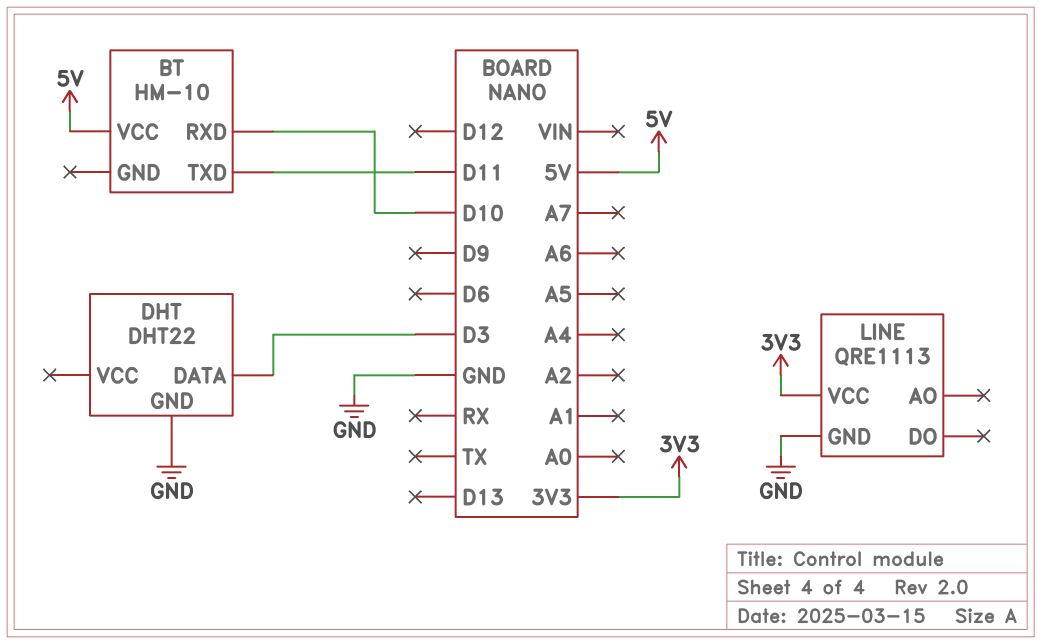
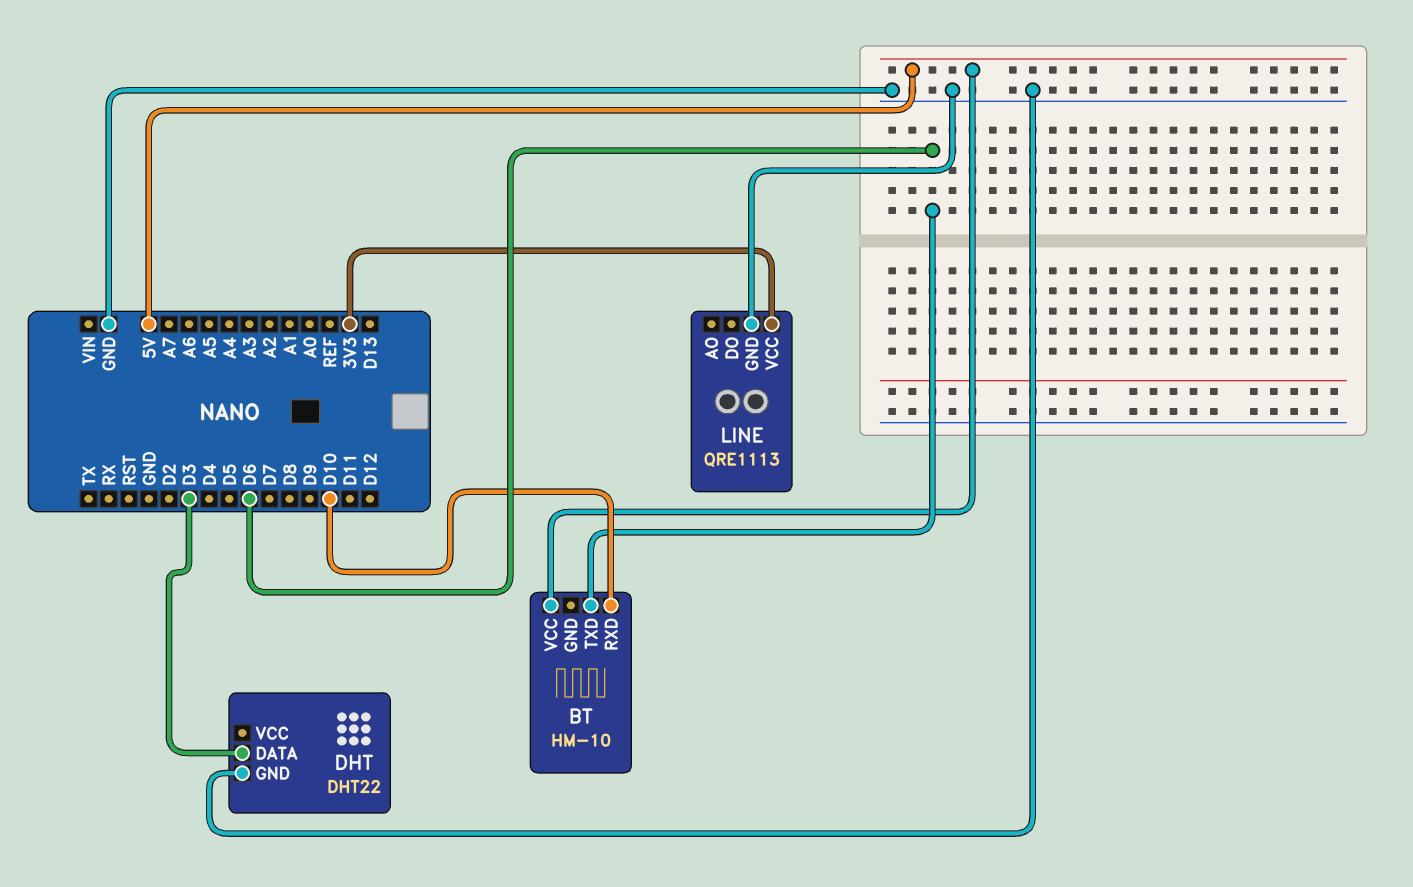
BT pin TXD: D11 -> D6

